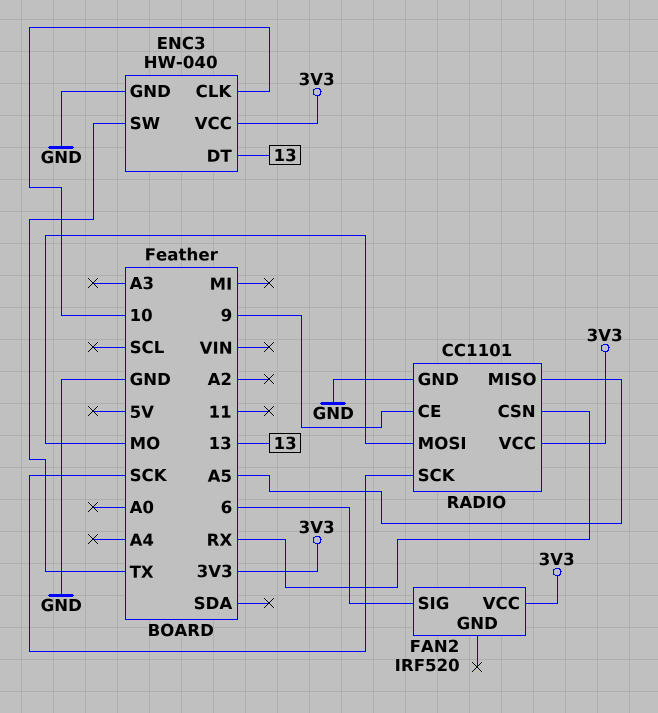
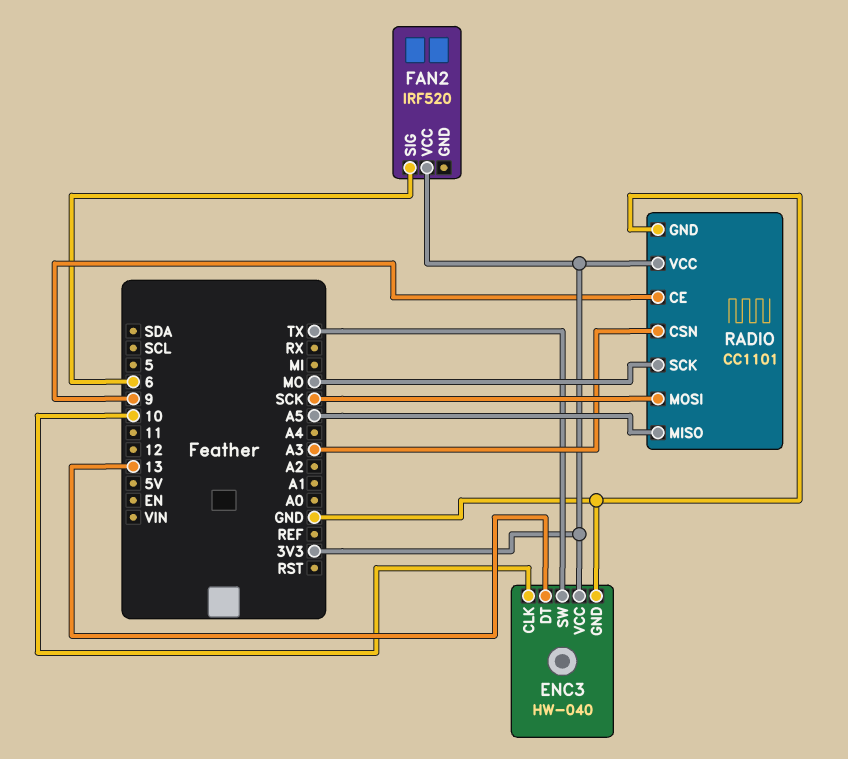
RADIO pin CSN: RX -> A3
RADIO pin MOSI: MO -> SCK
RADIO pin SCK: SCK -> MO

